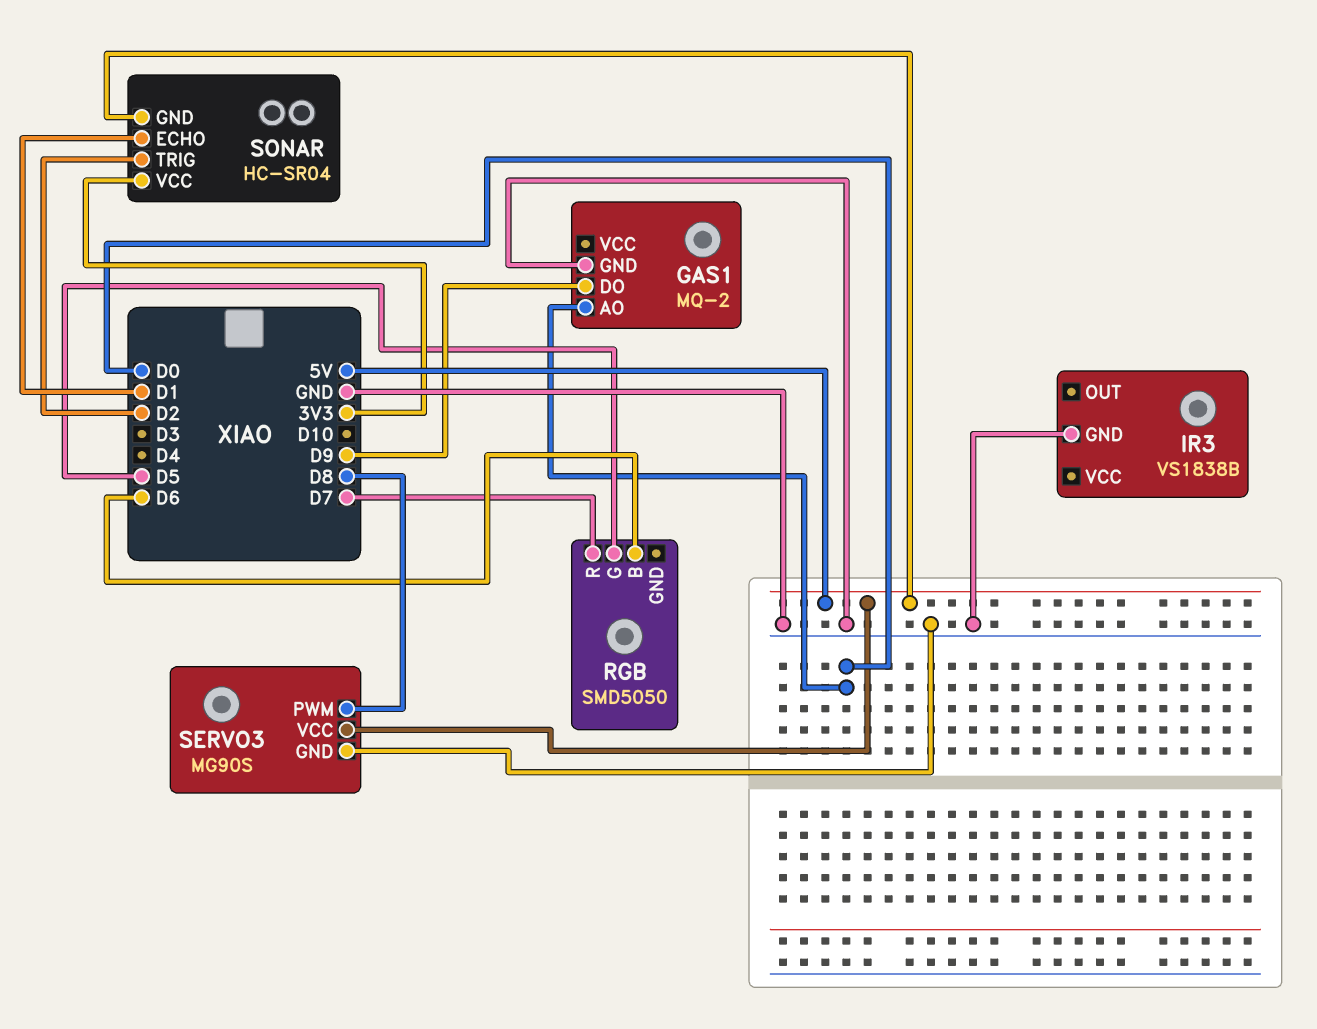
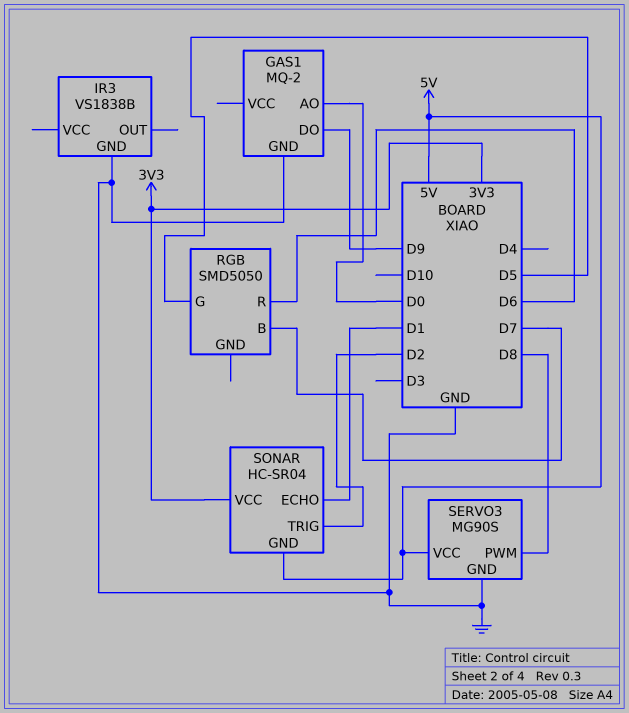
RGB pin B: D6 -> D7
RGB pin R: D7 -> D6

